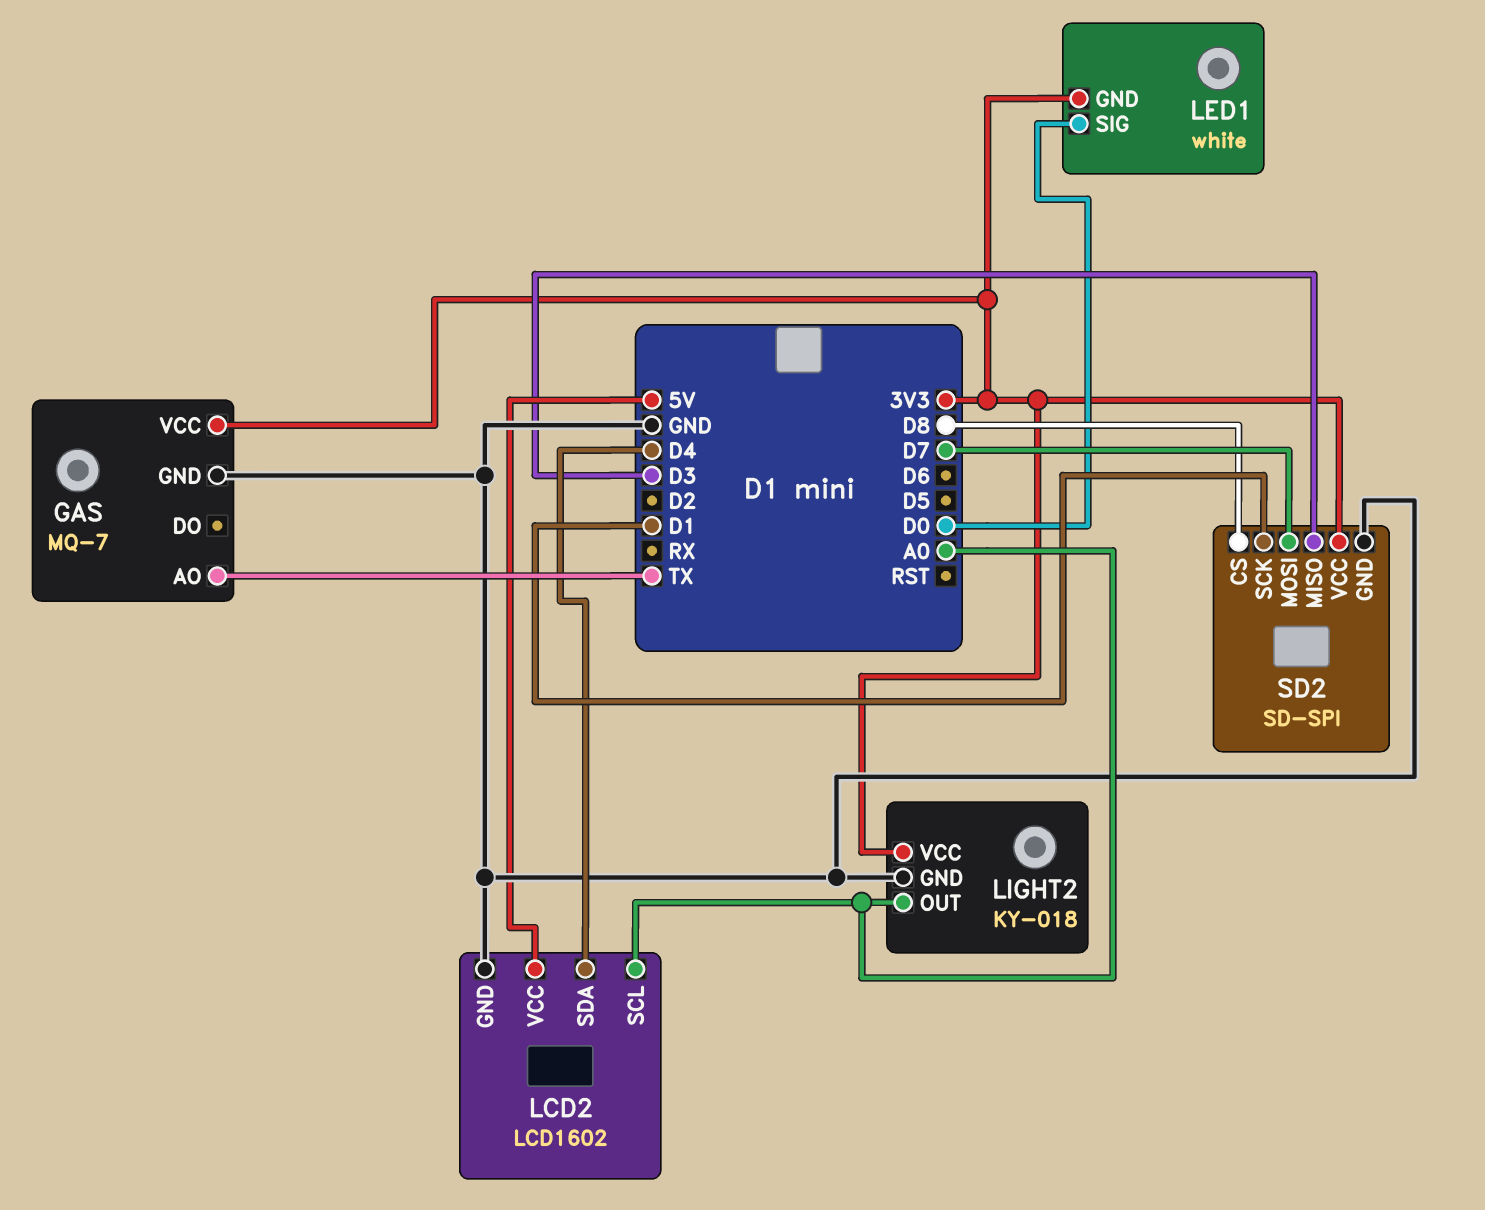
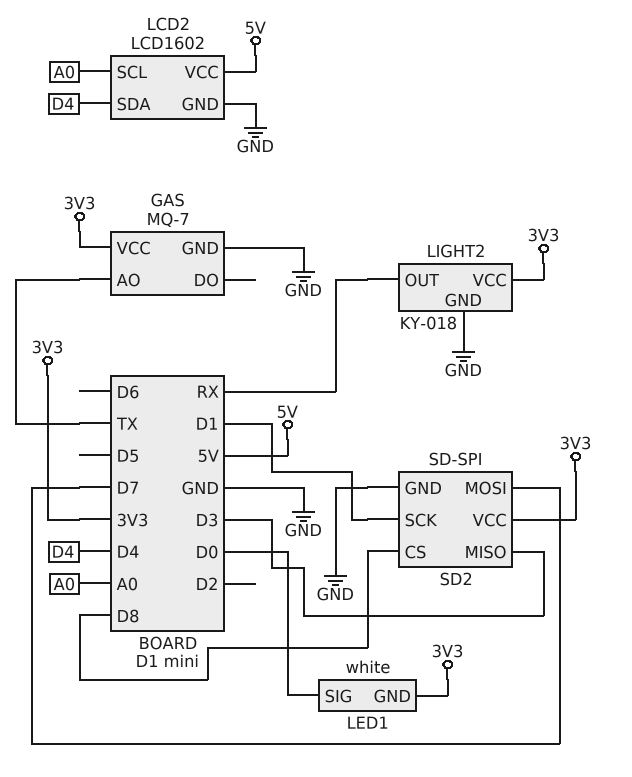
LIGHT2 pin OUT: A0 -> RX

